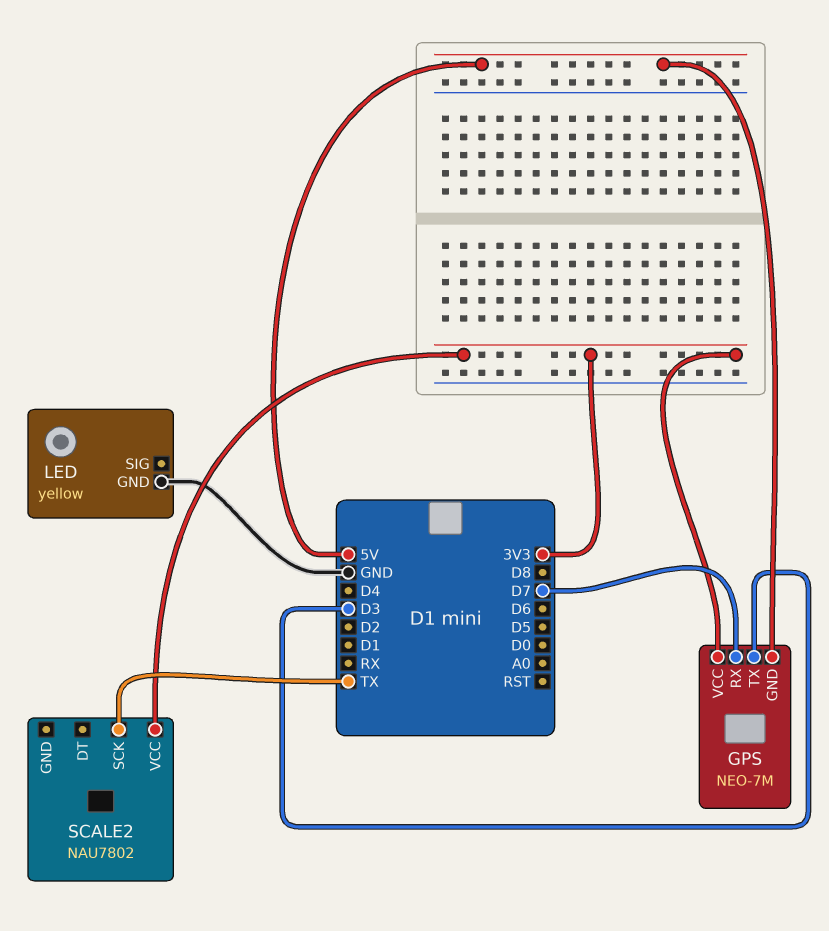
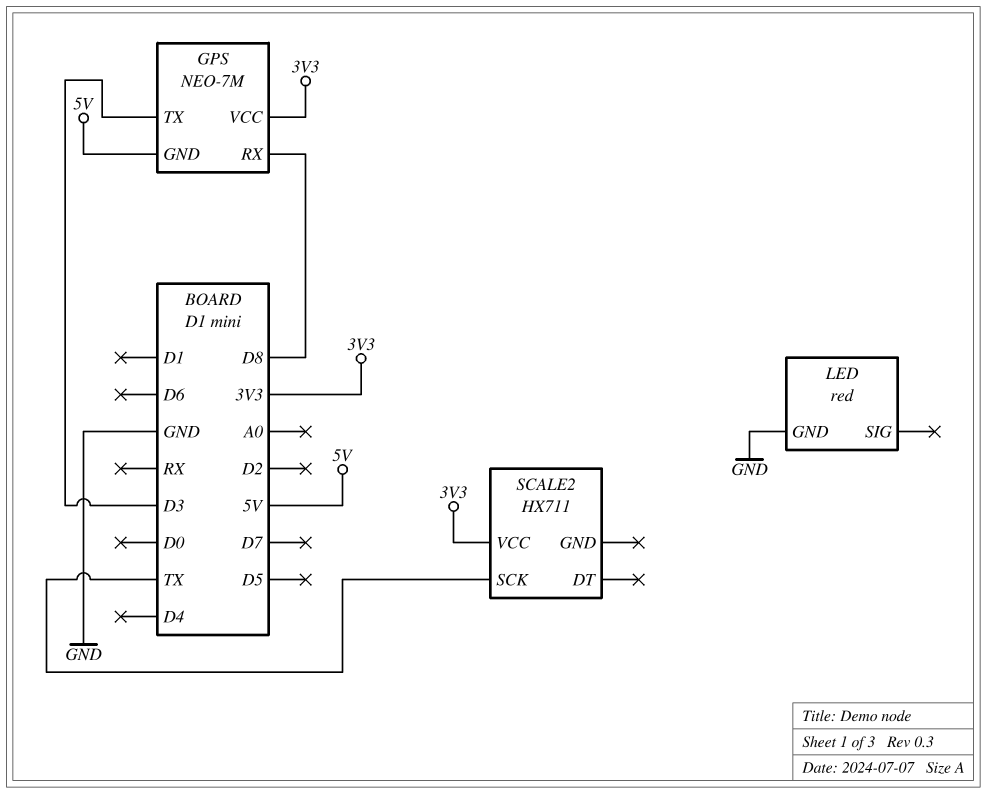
GPS pin RX: D7 -> D8
LED: yellow -> red
SCALE2: NAU7802 -> HX711

